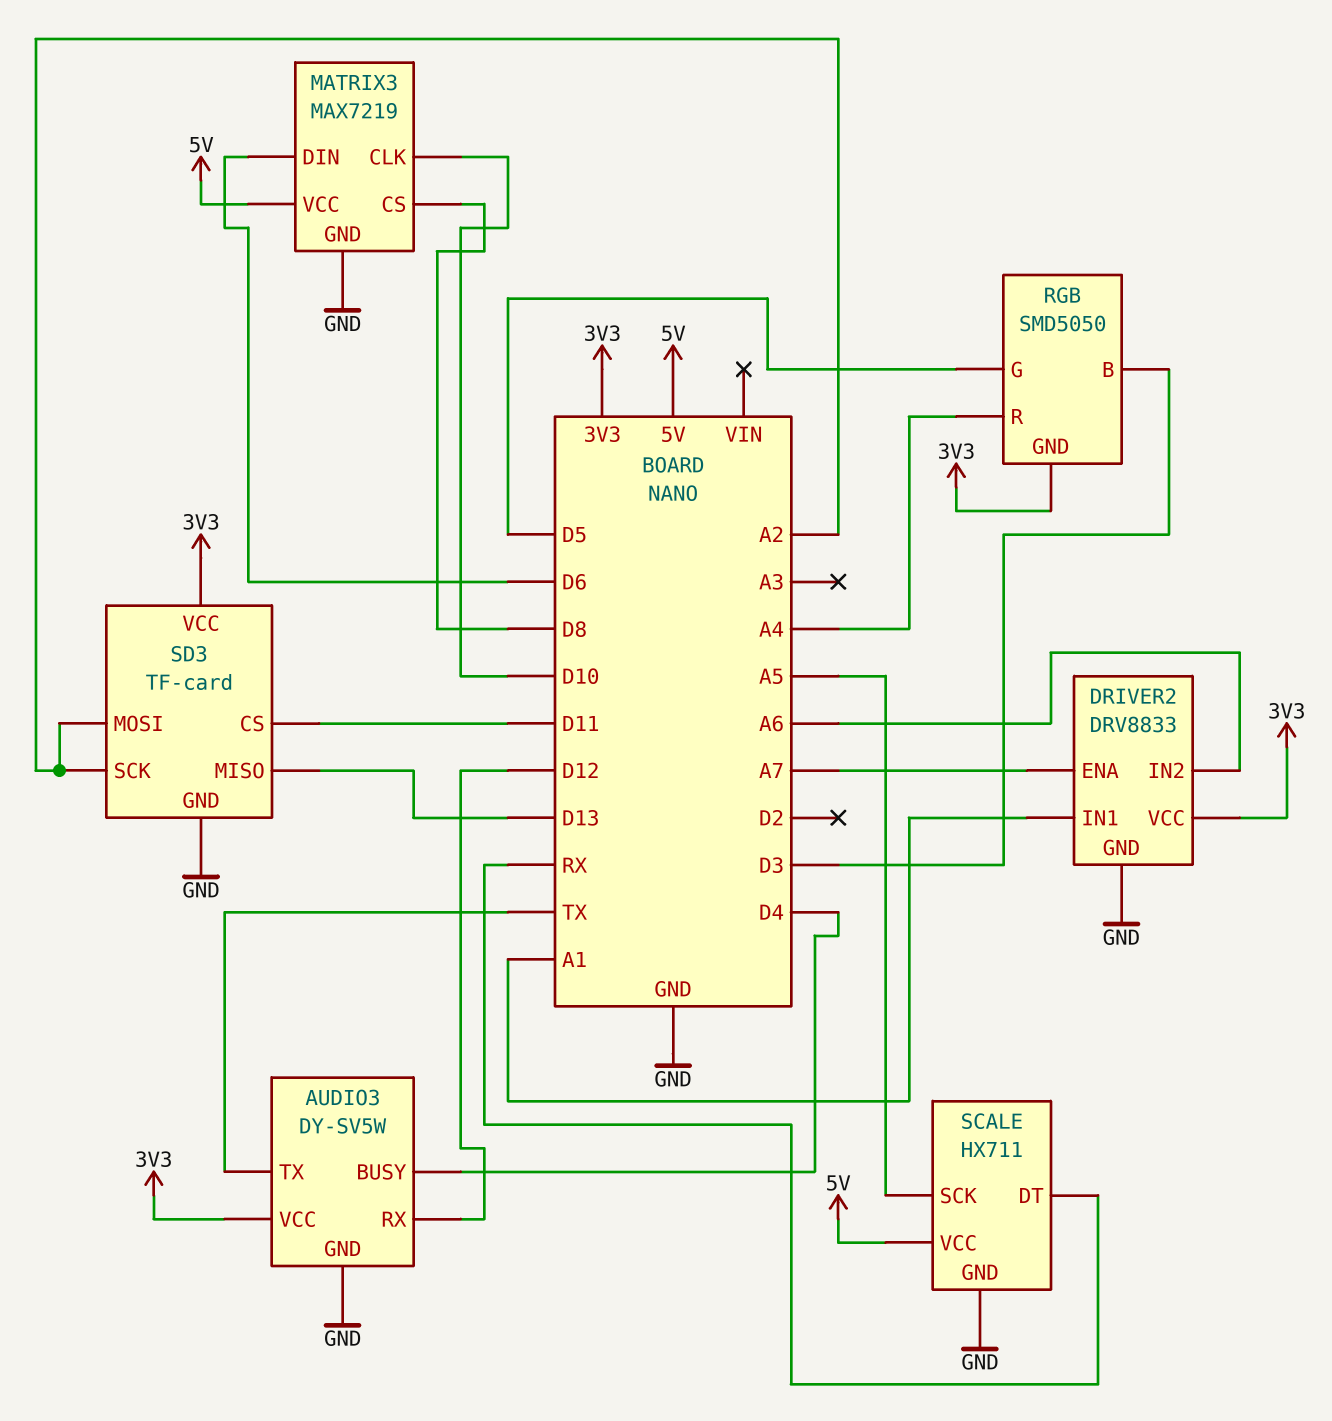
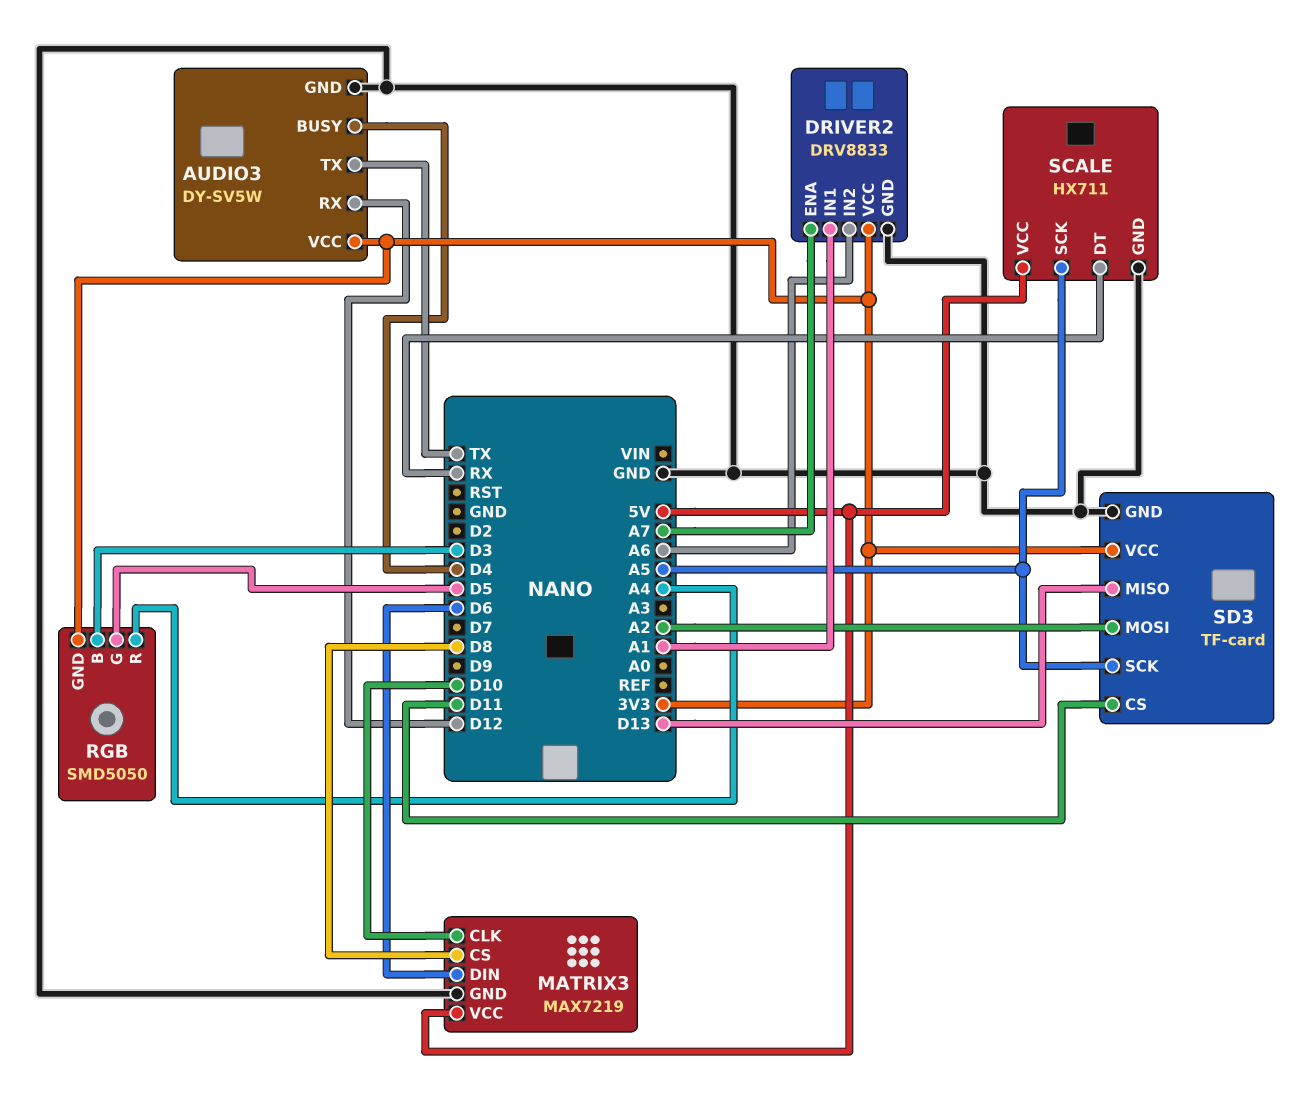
SD3 pin SCK: A2 -> A5

